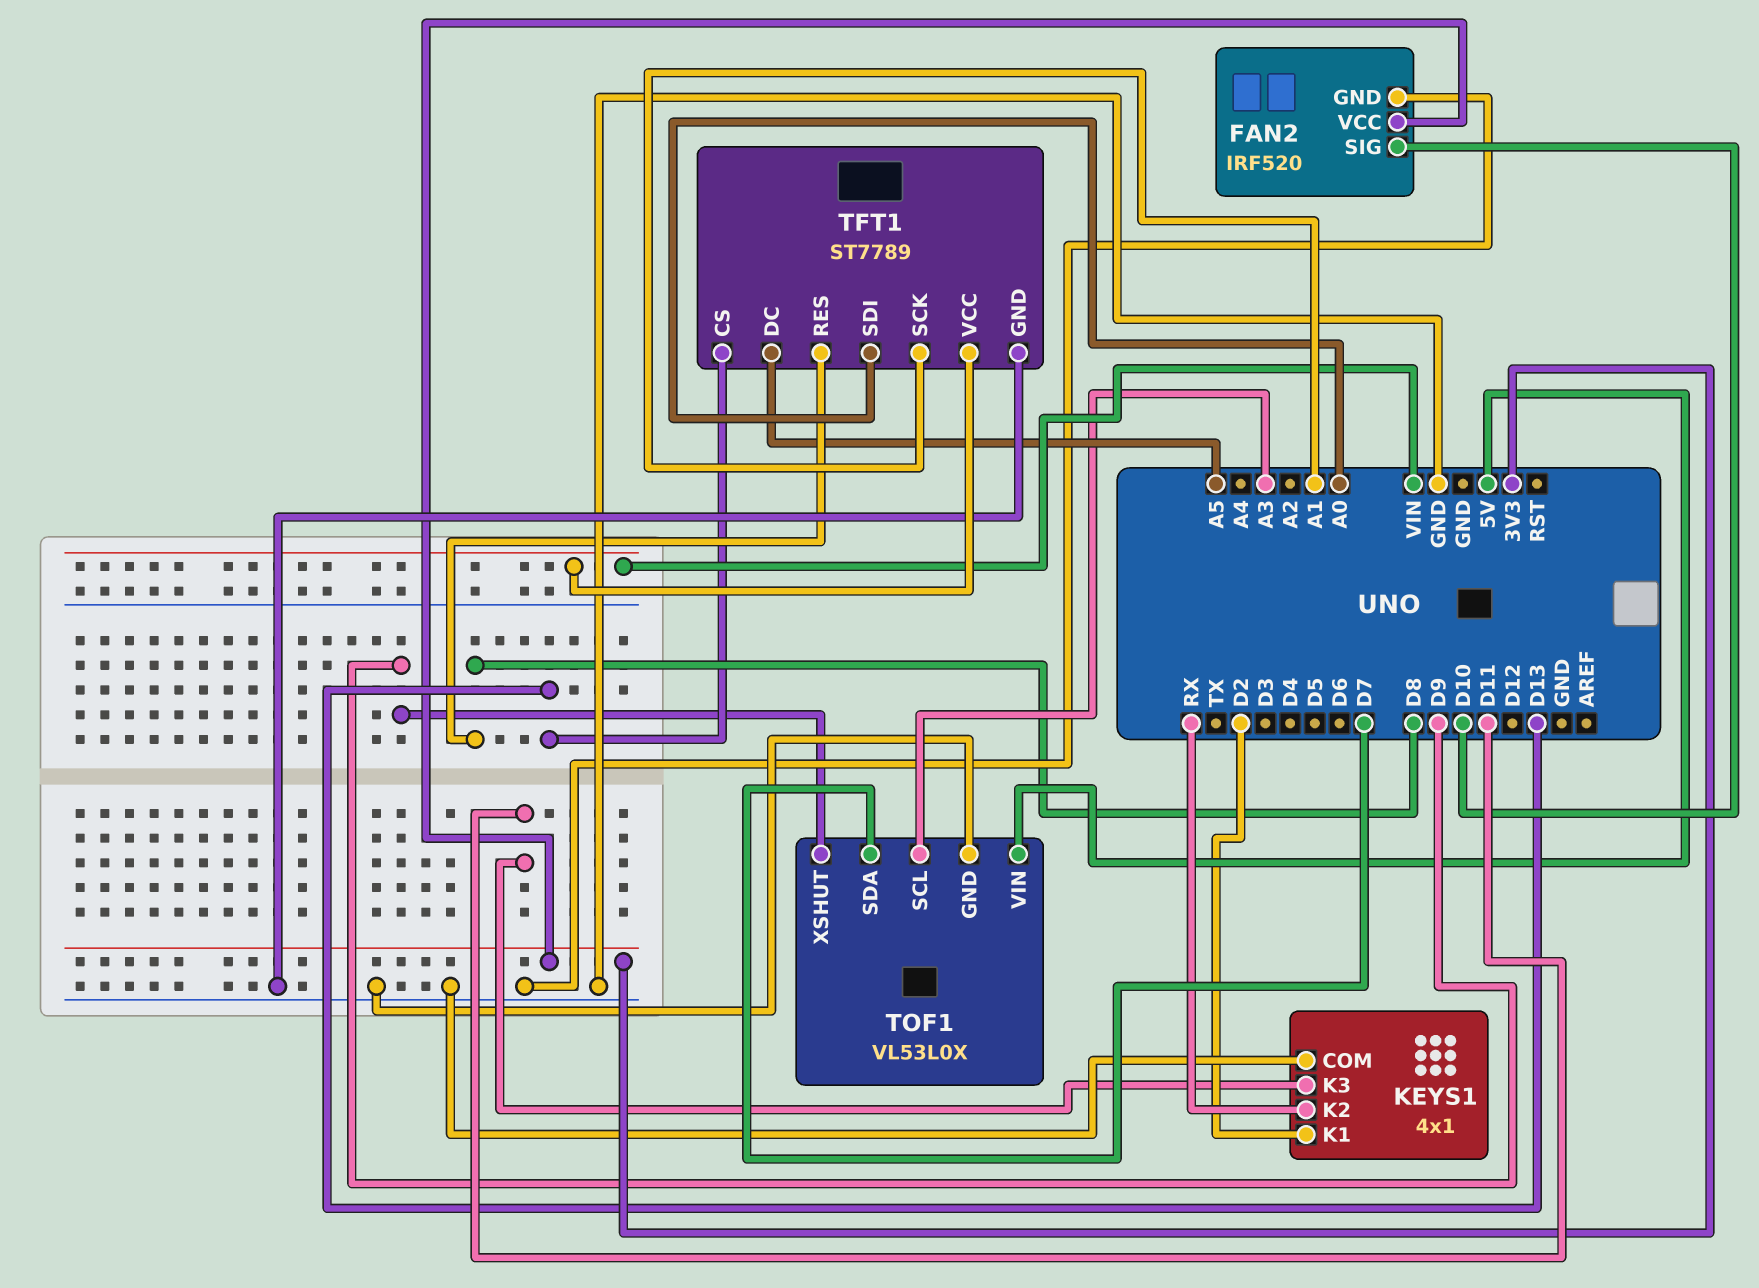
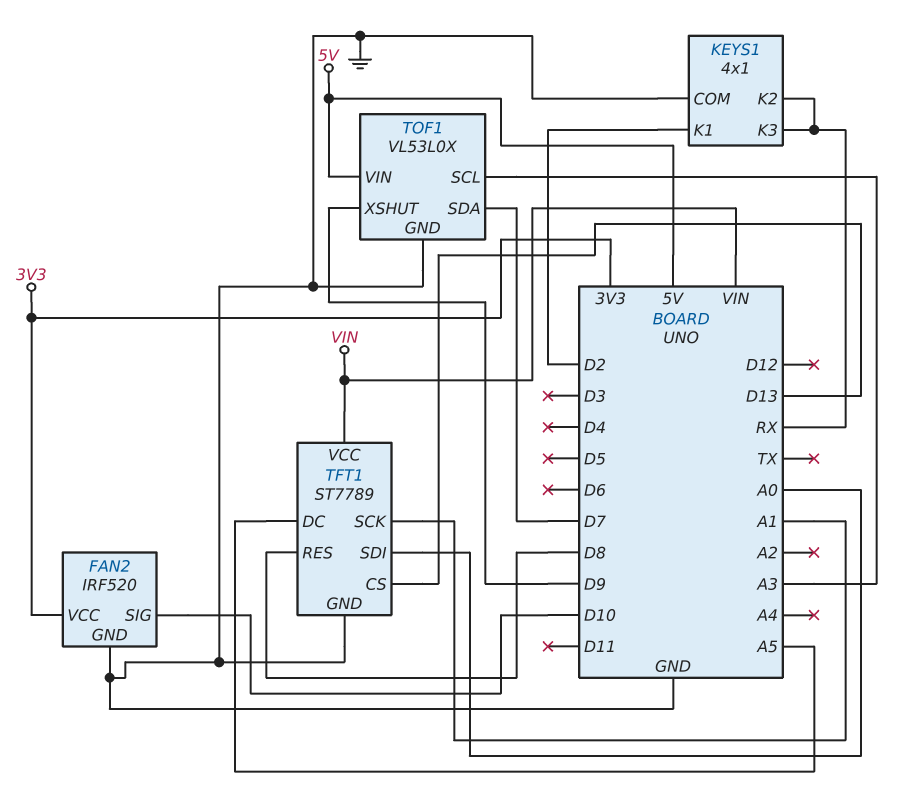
KEYS1 pin K3: D11 -> RX

